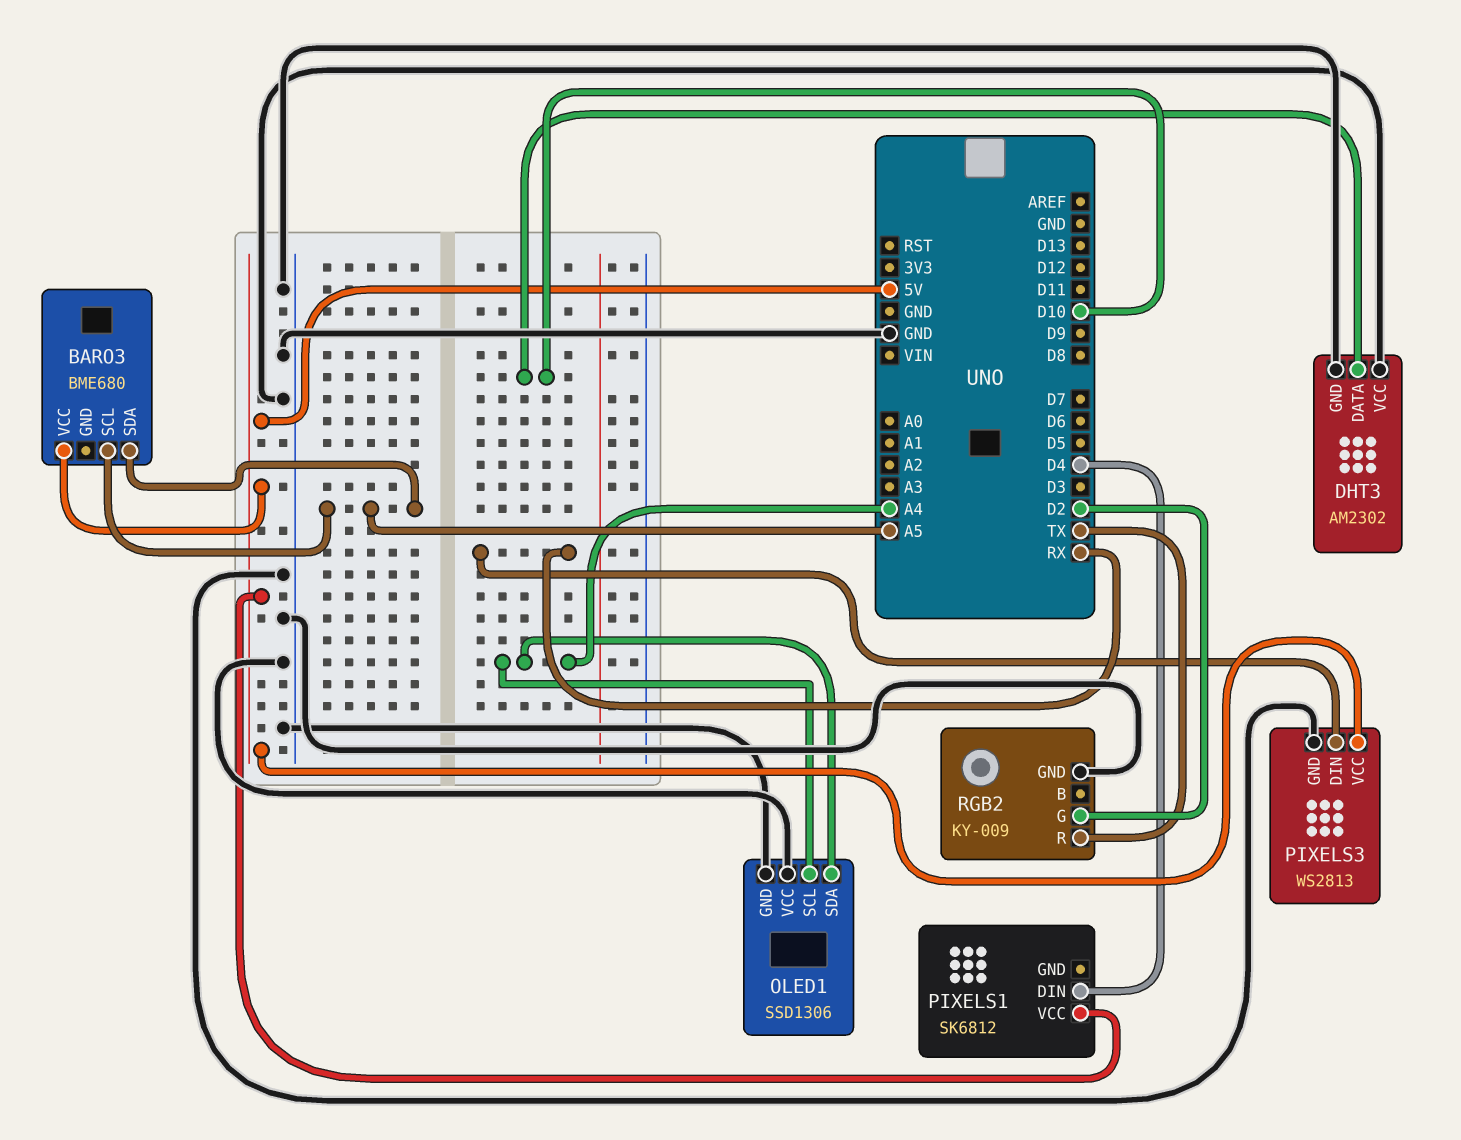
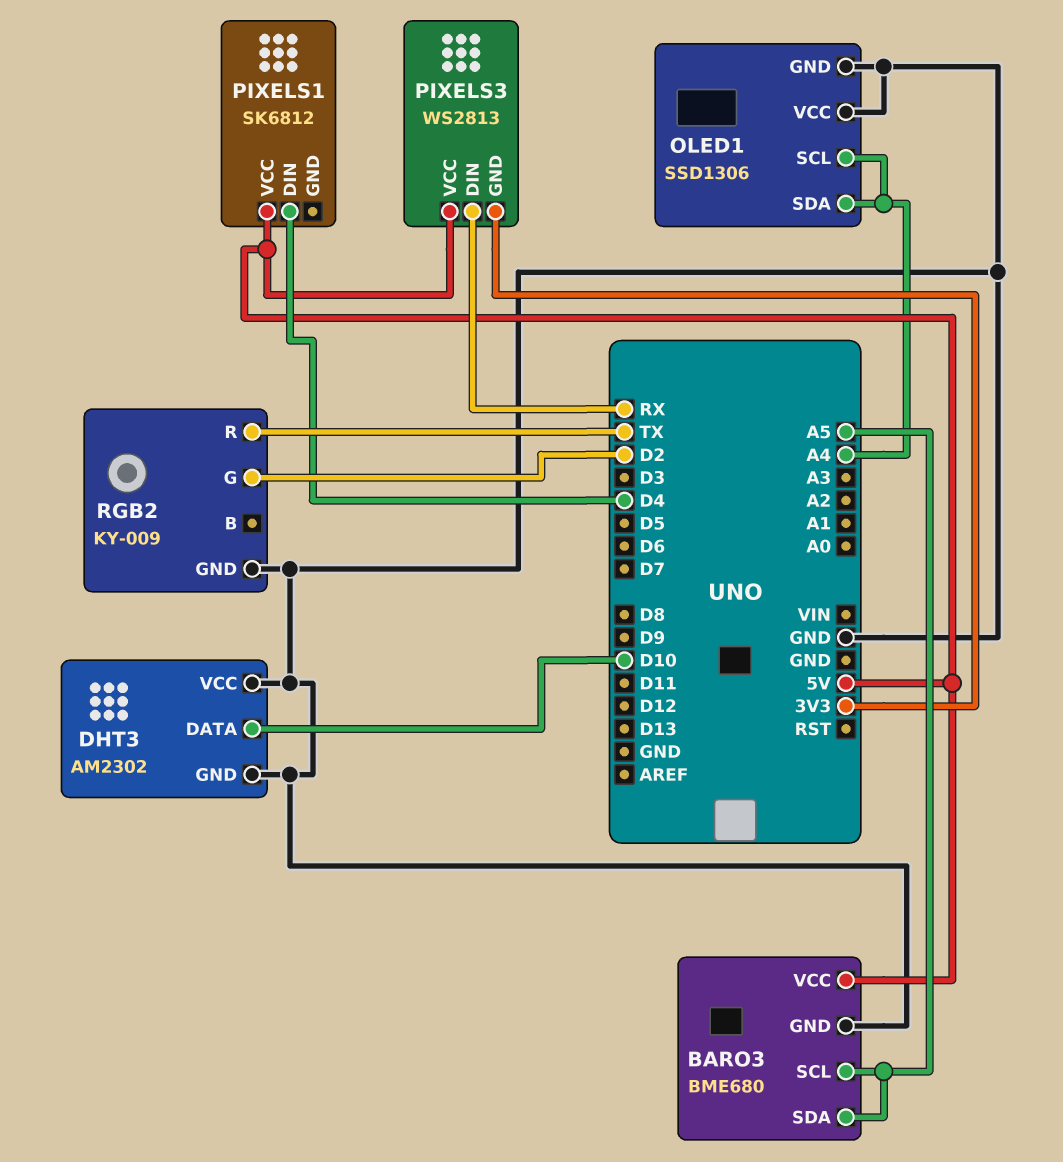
BARO3 pin GND: none -> GND
PIXELS3 pin GND: GND -> 3V3

